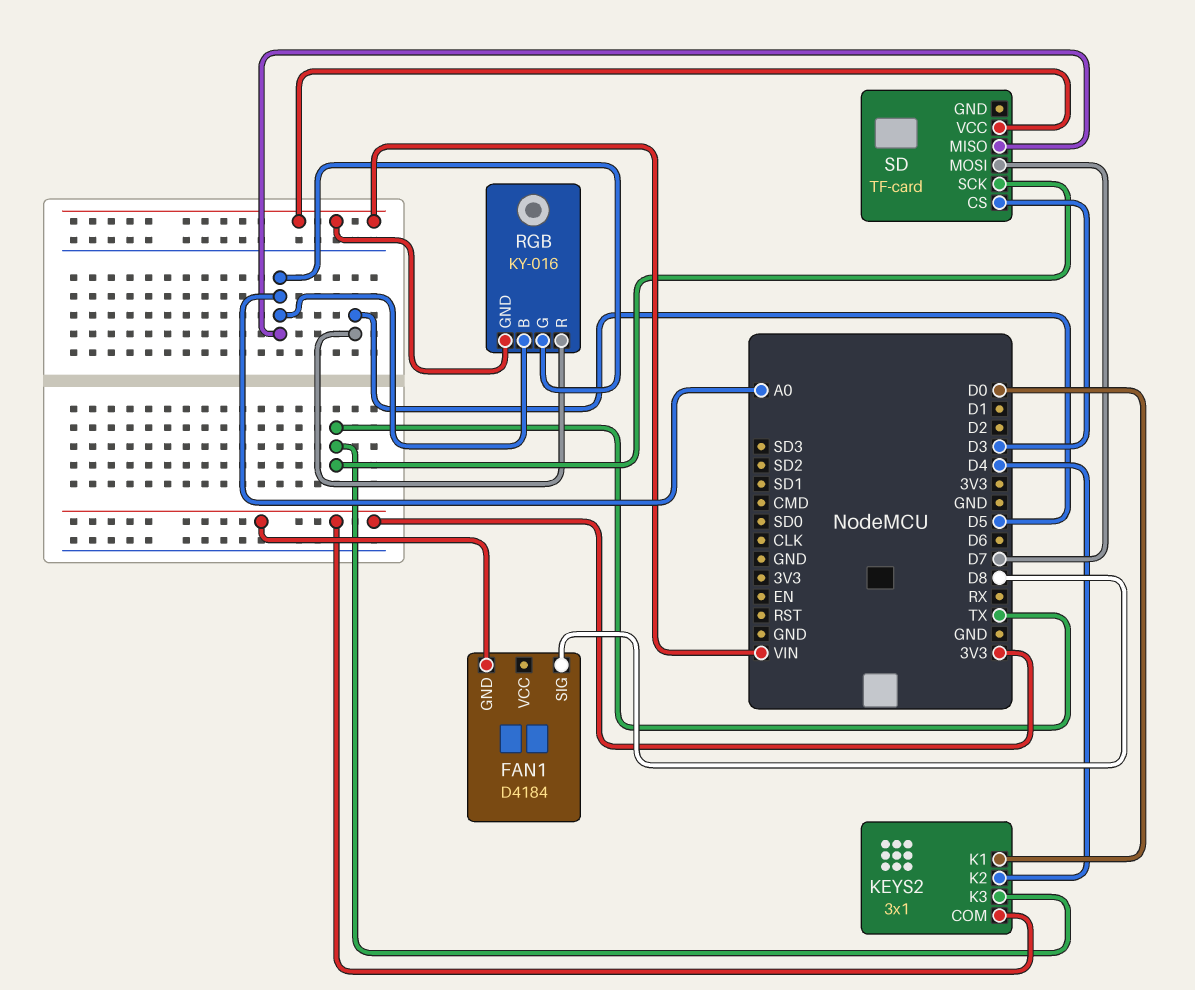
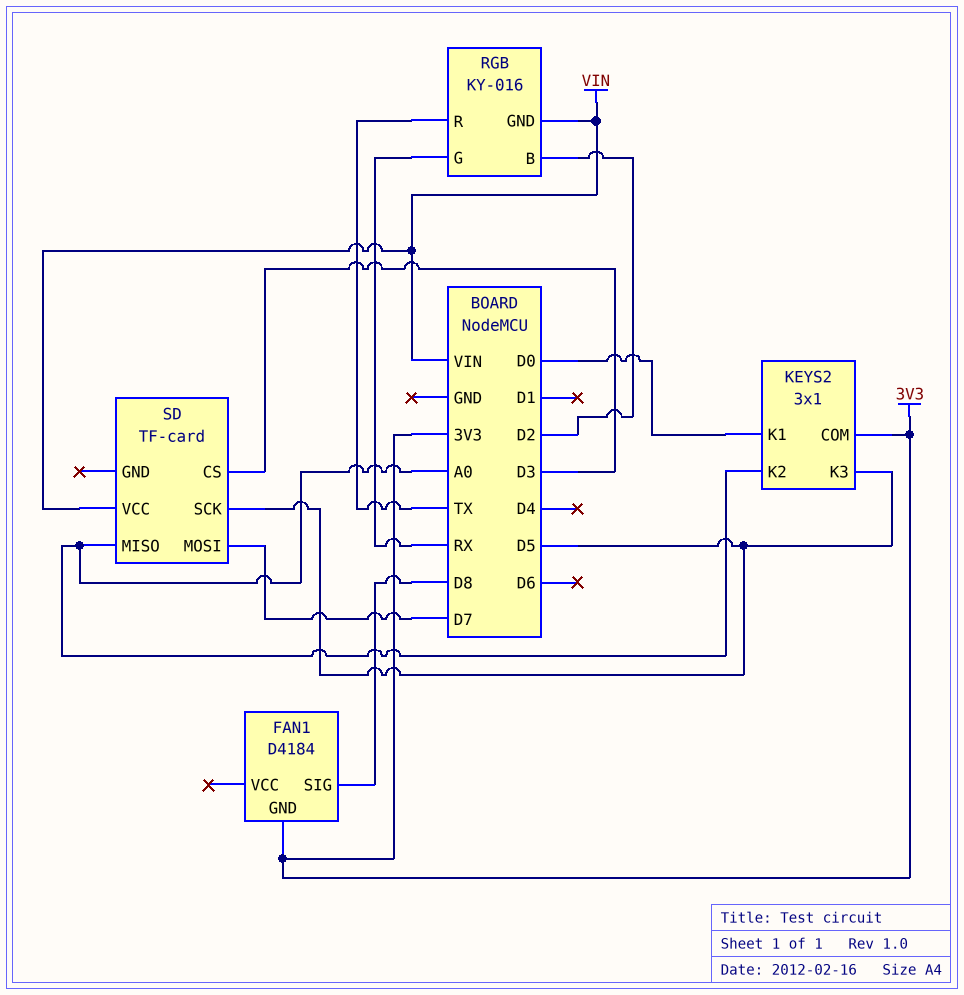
KEYS2 pin K2: D4 -> A0
KEYS2 pin K3: TX -> D5
RGB pin B: A0 -> D2
RGB pin G: A0 -> RX
RGB pin R: D5 -> TX
SD pin SCK: TX -> D5

